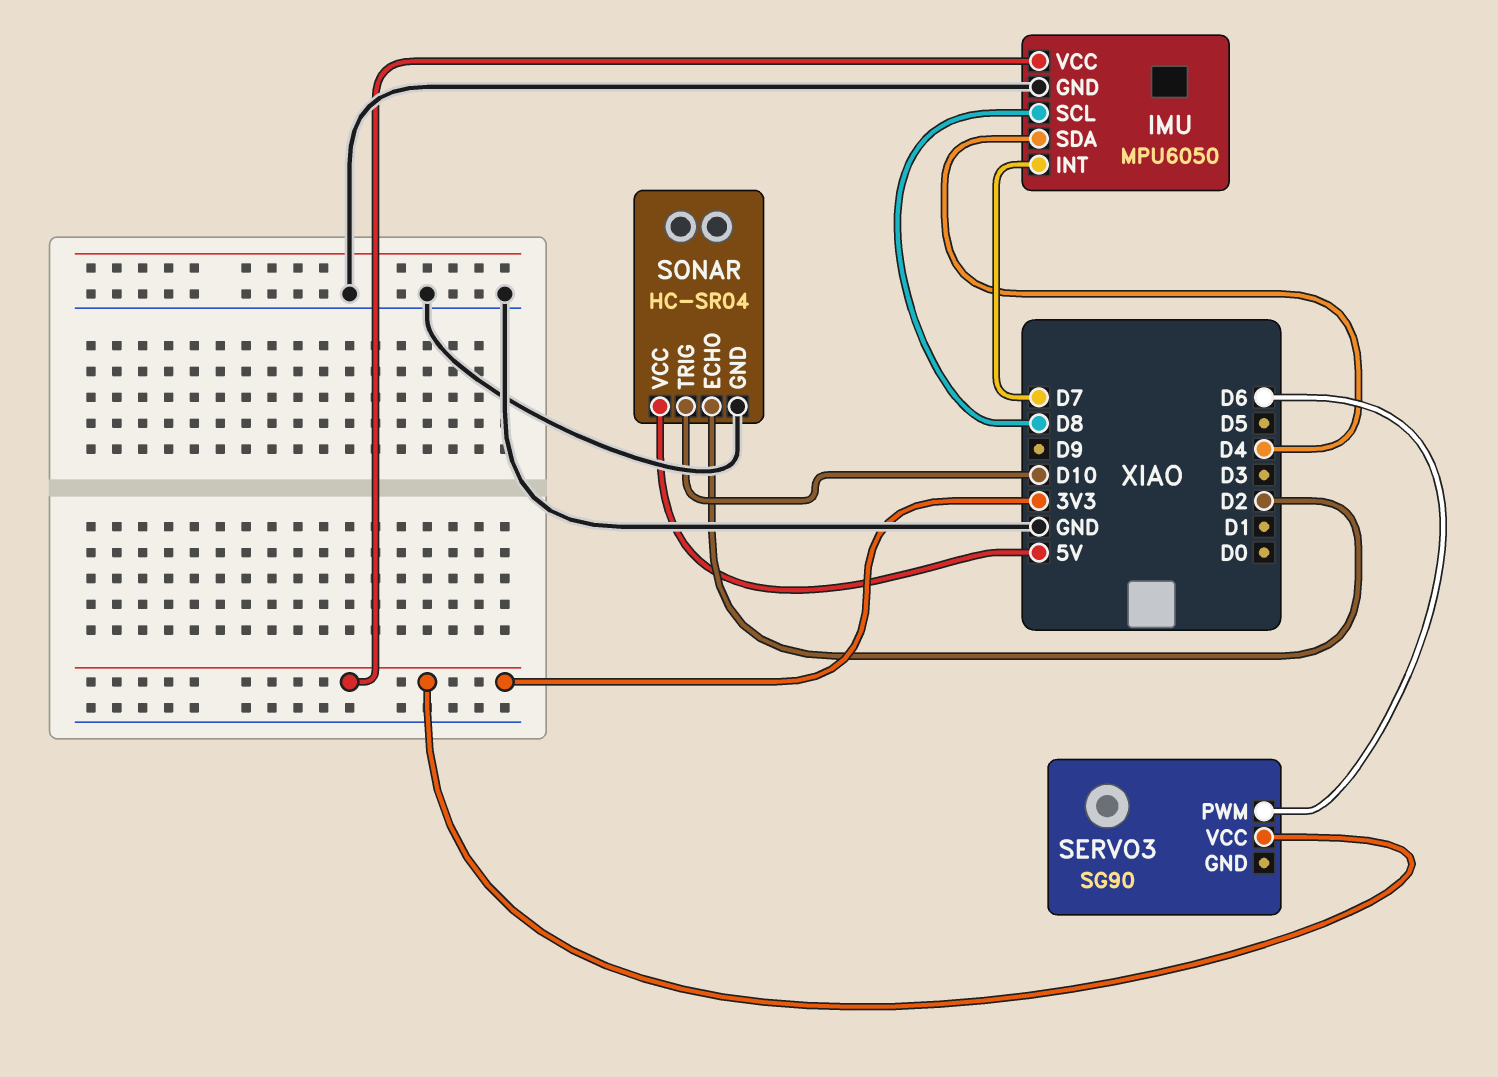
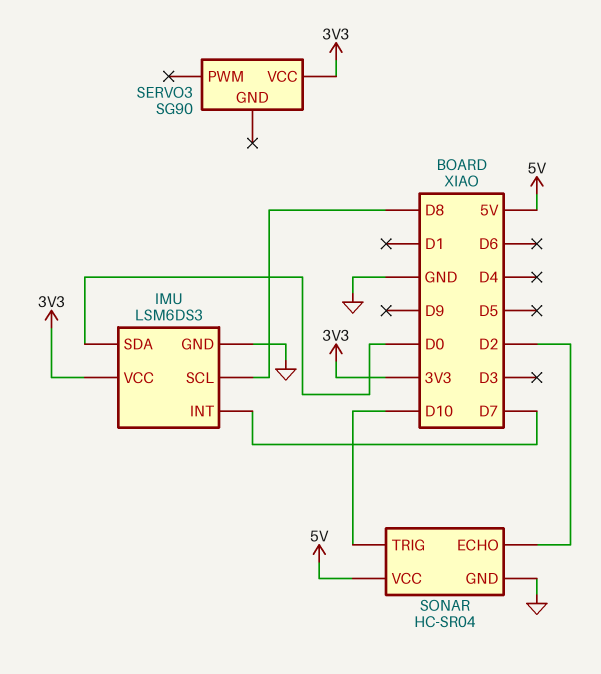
IMU: MPU6050 -> LSM6DS3
IMU pin SDA: D4 -> D0
SERVO3 pin PWM: D6 -> none

